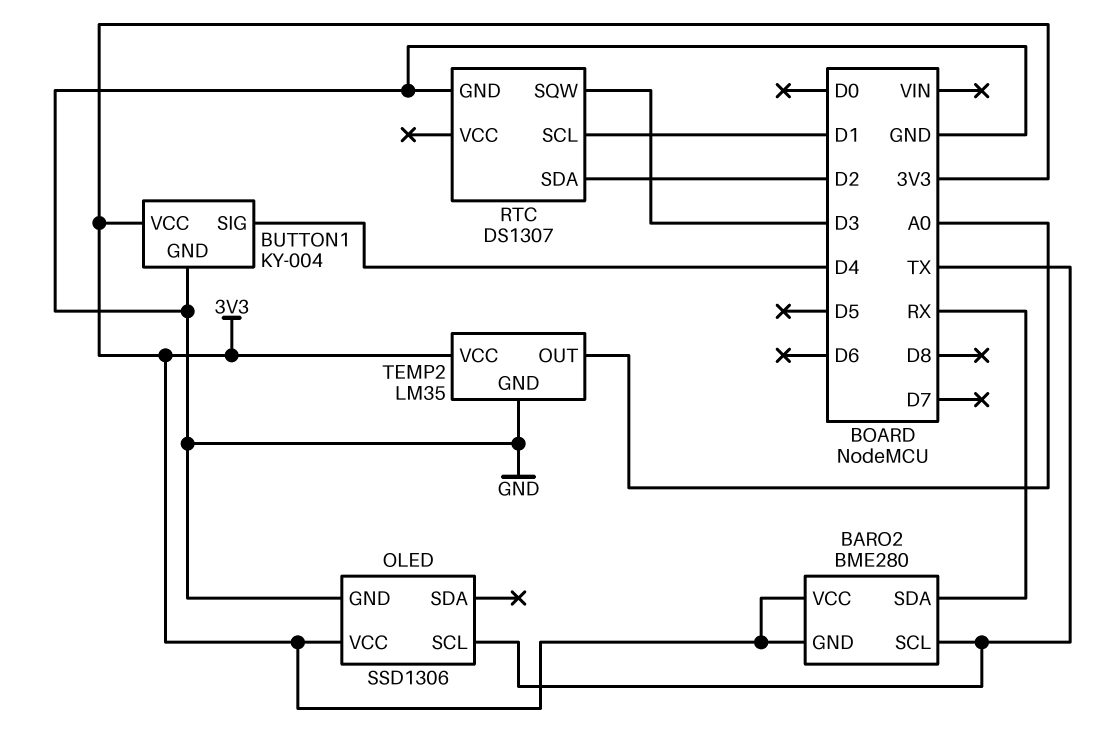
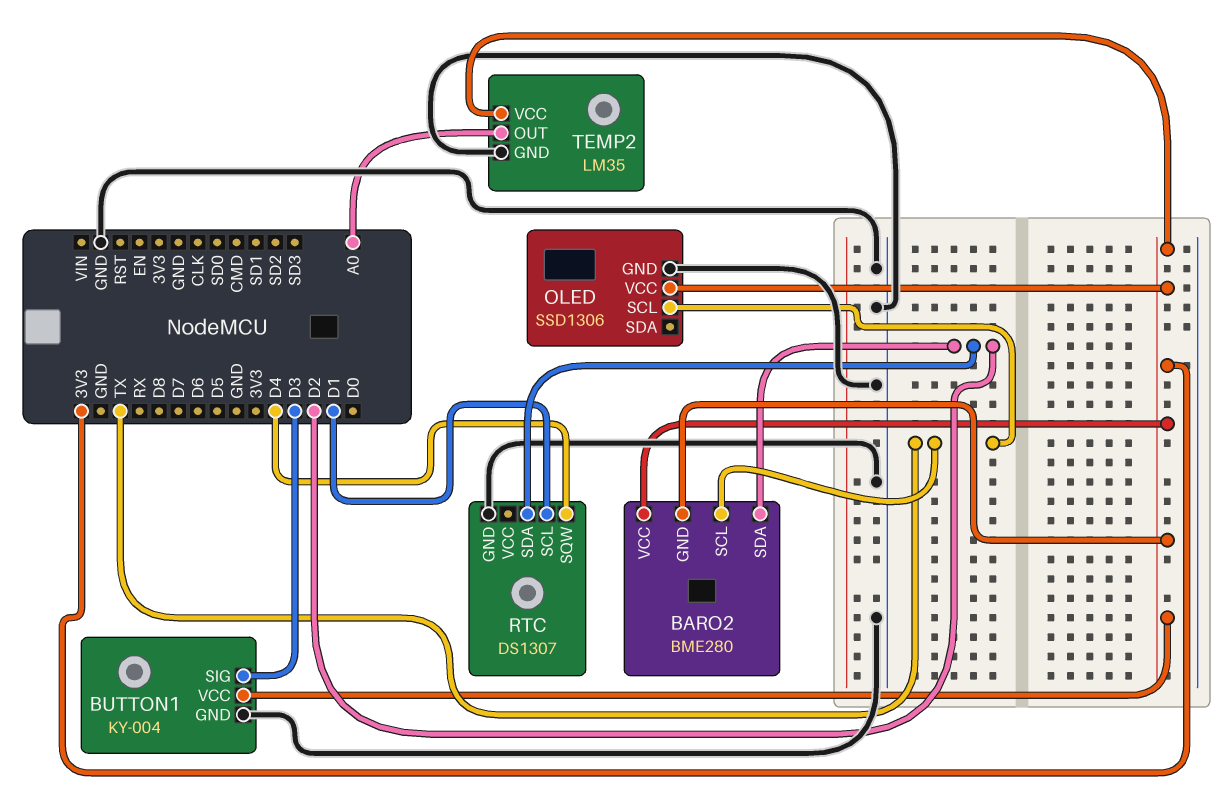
BARO2 pin SDA: RX -> D2
BUTTON1 pin SIG: D4 -> D3
RTC pin SQW: D3 -> D4

